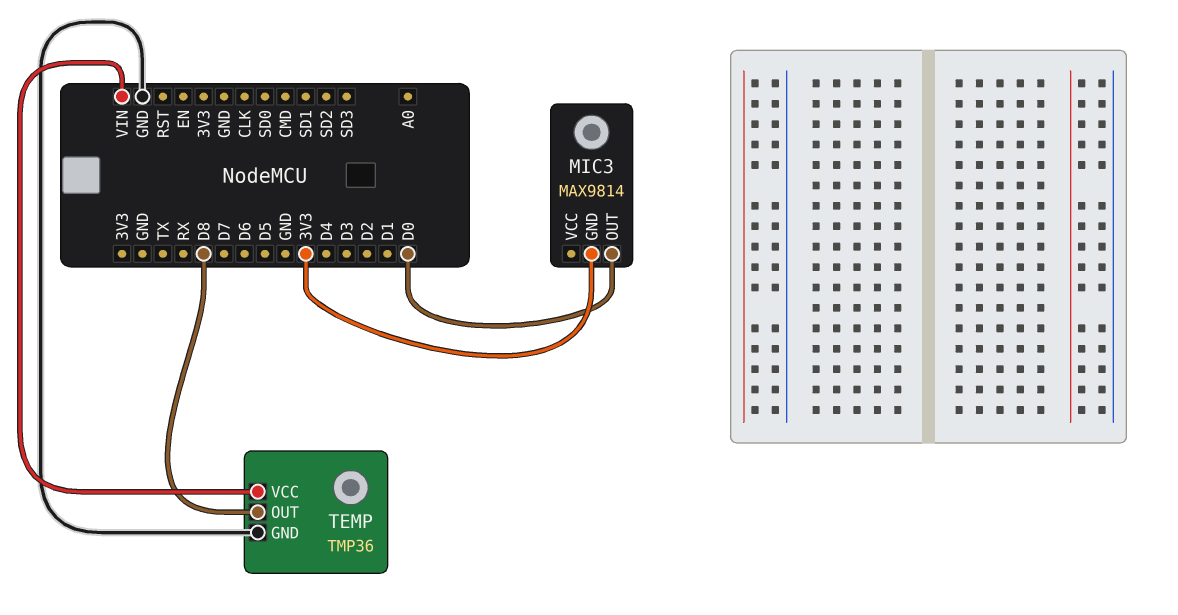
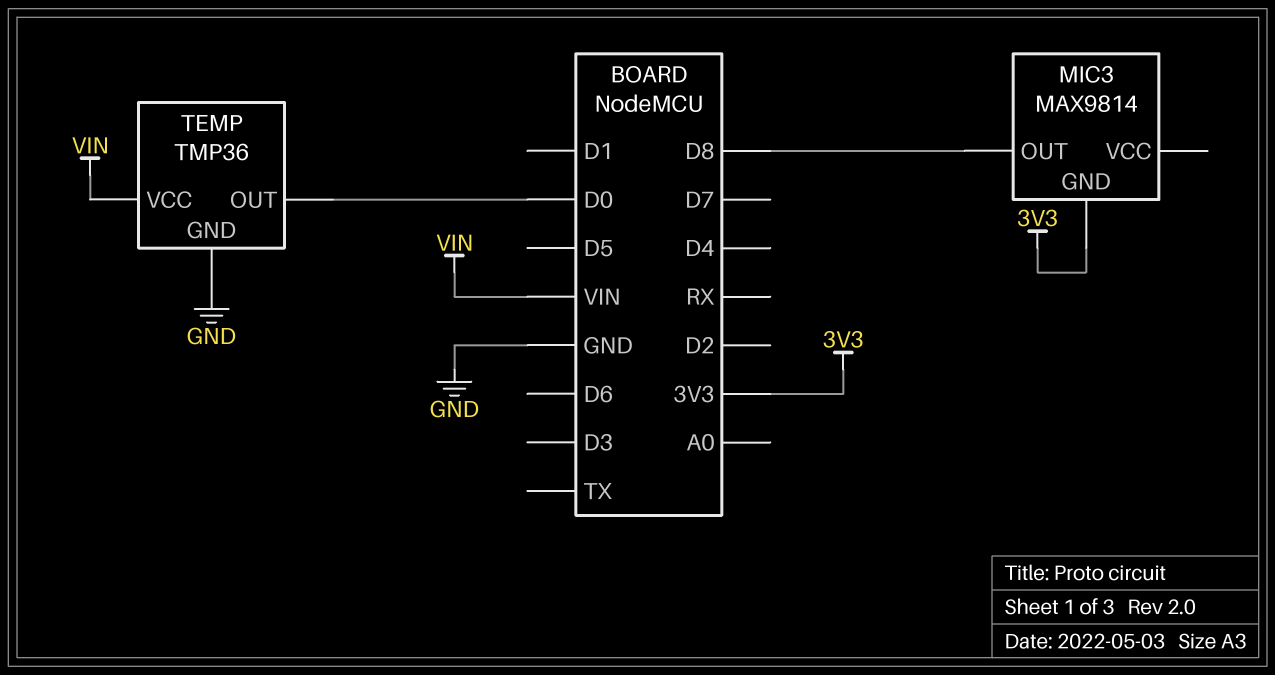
MIC3 pin OUT: D0 -> D8
TEMP pin OUT: D8 -> D0

